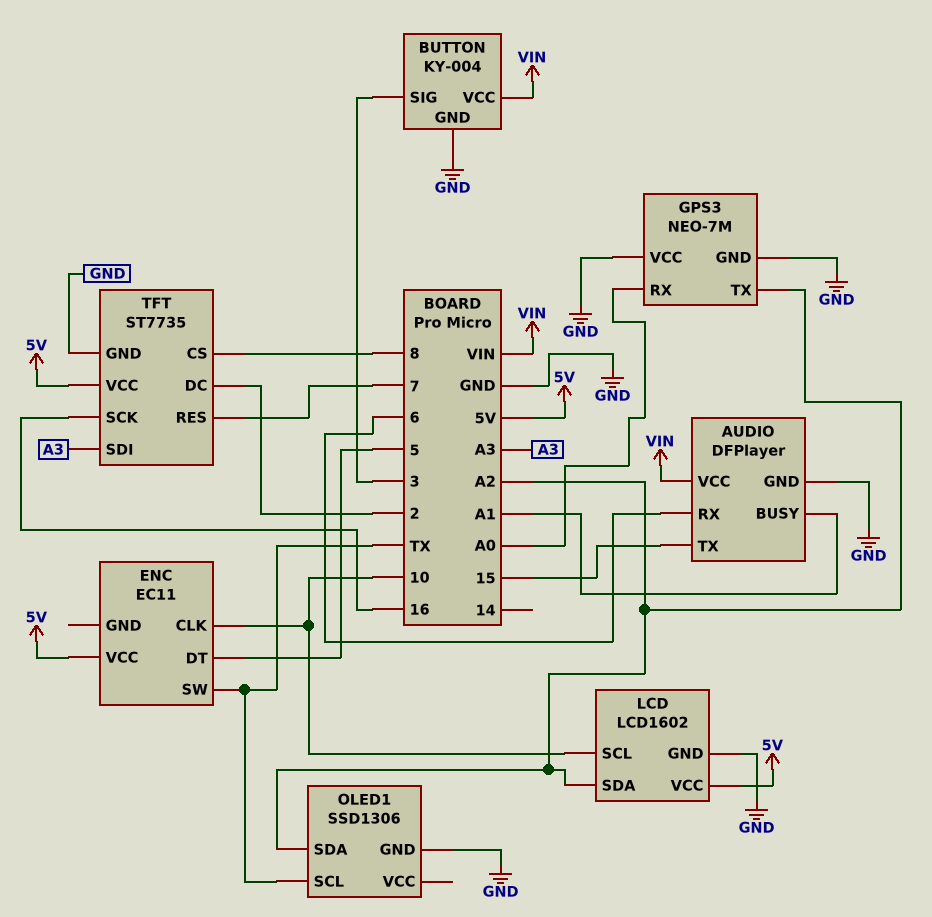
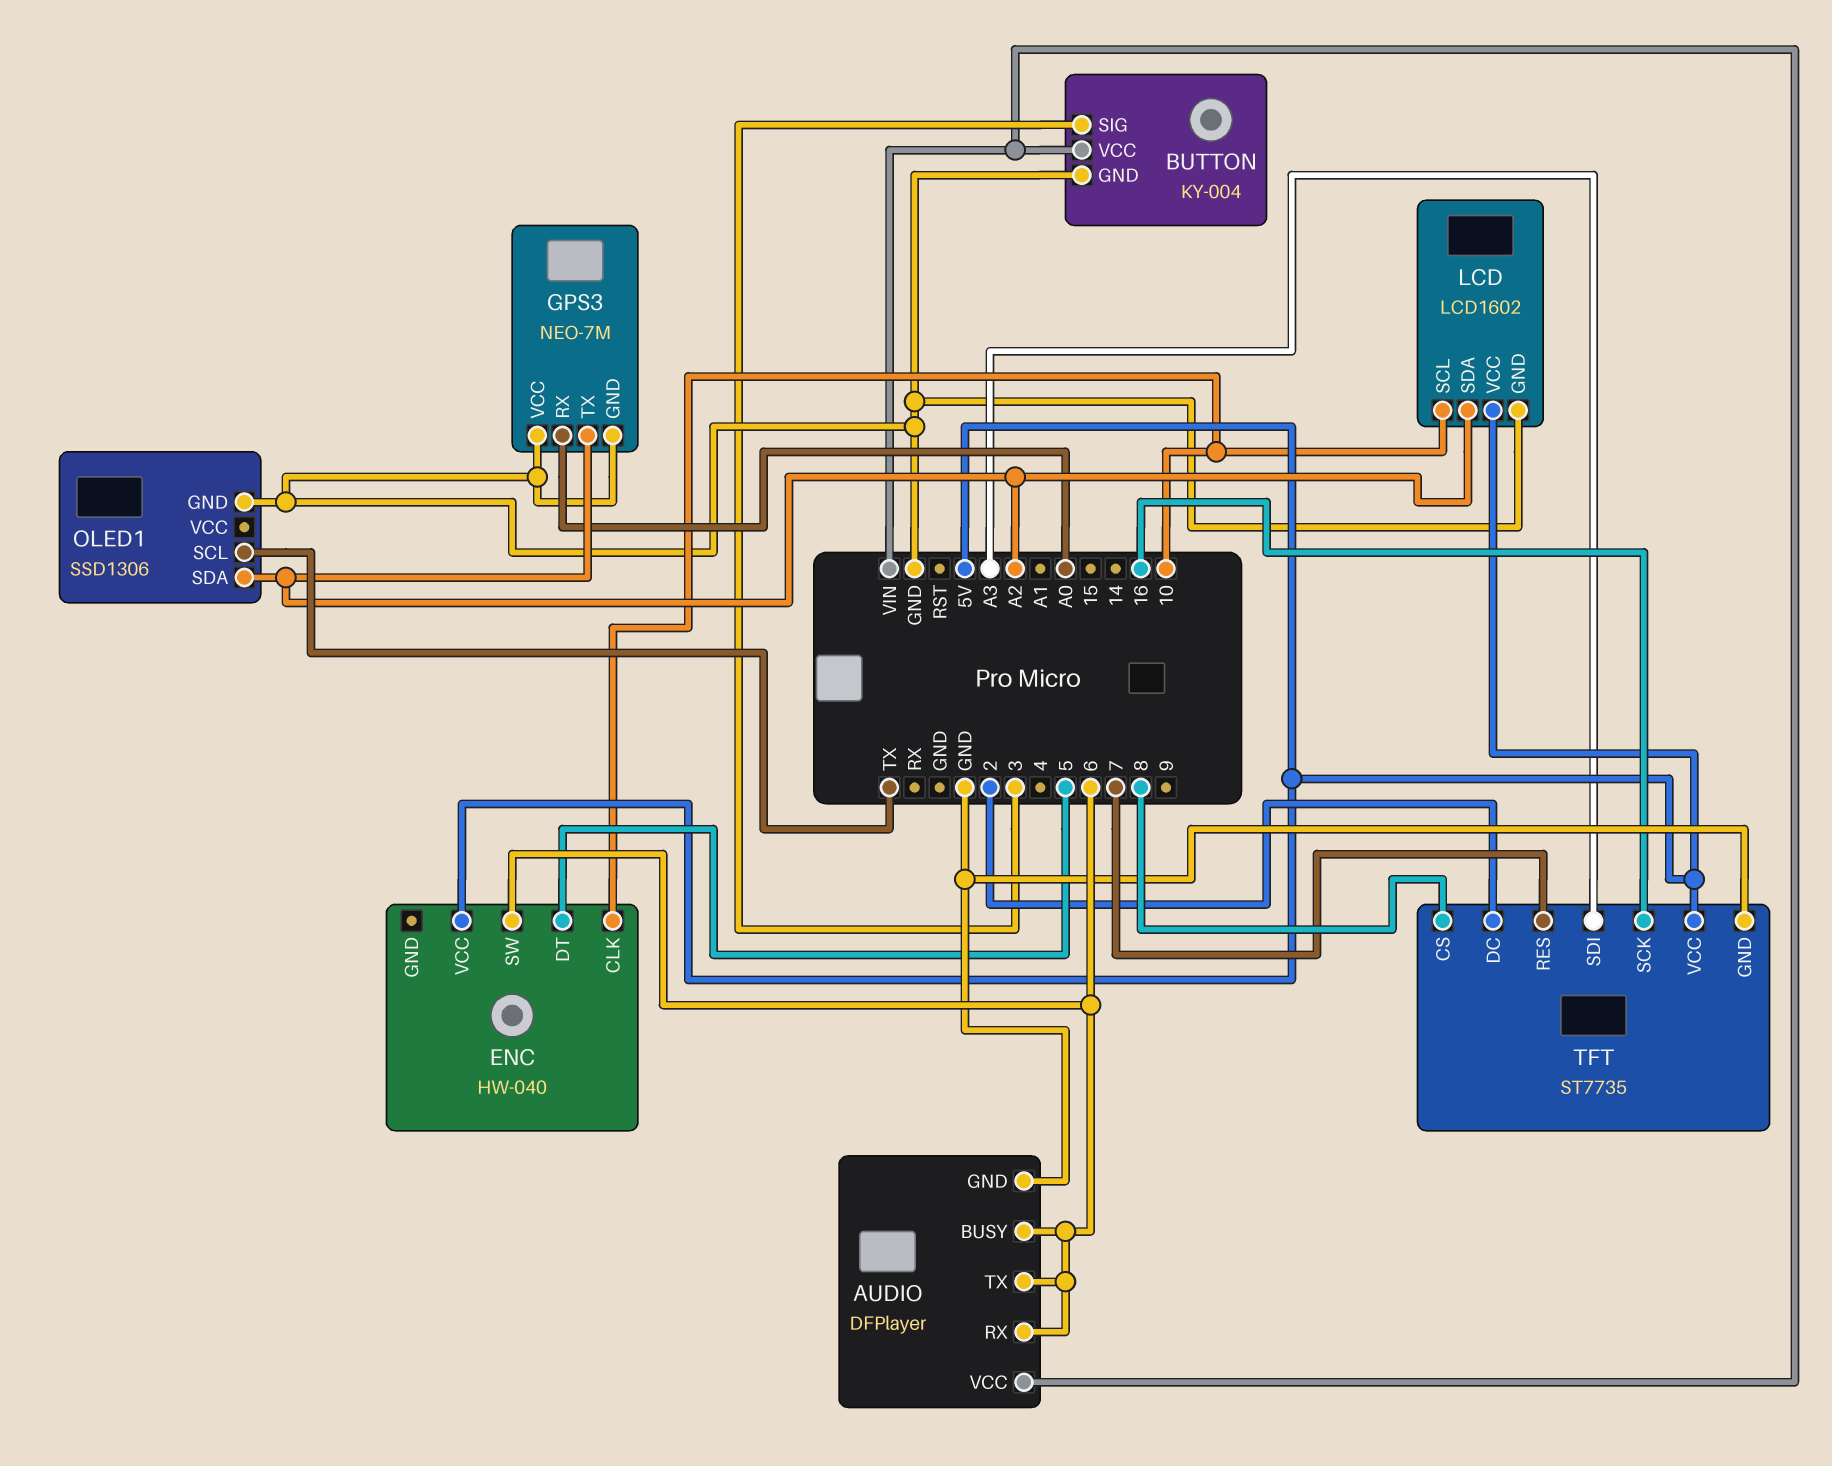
AUDIO pin BUSY: A1 -> 6
AUDIO pin TX: 15 -> 6
ENC: EC11 -> HW-040
ENC pin SW: TX -> 6

